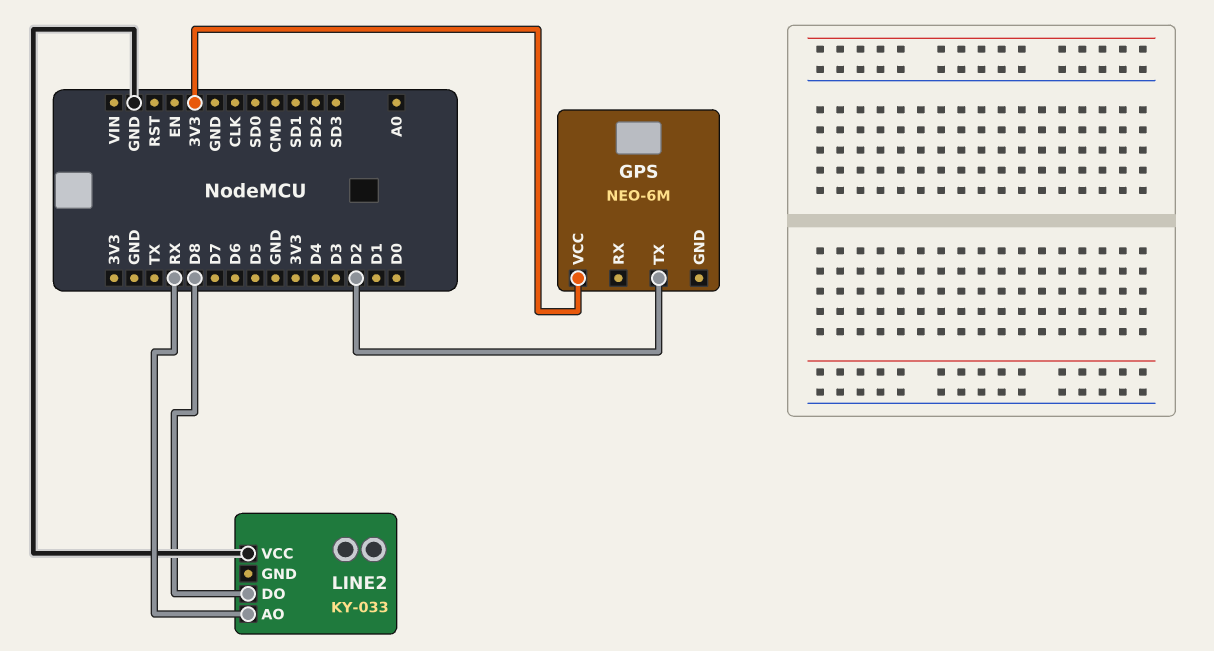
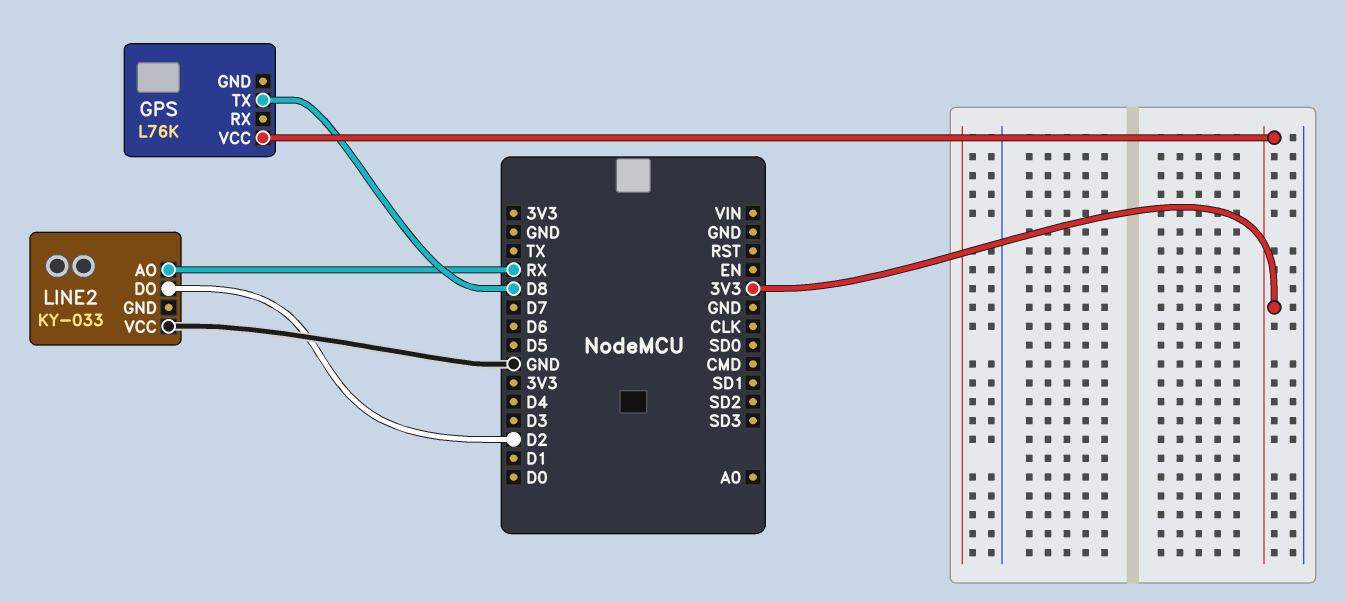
GPS: NEO-6M -> L76K
GPS pin TX: D2 -> D8
LINE2 pin DO: D8 -> D2

